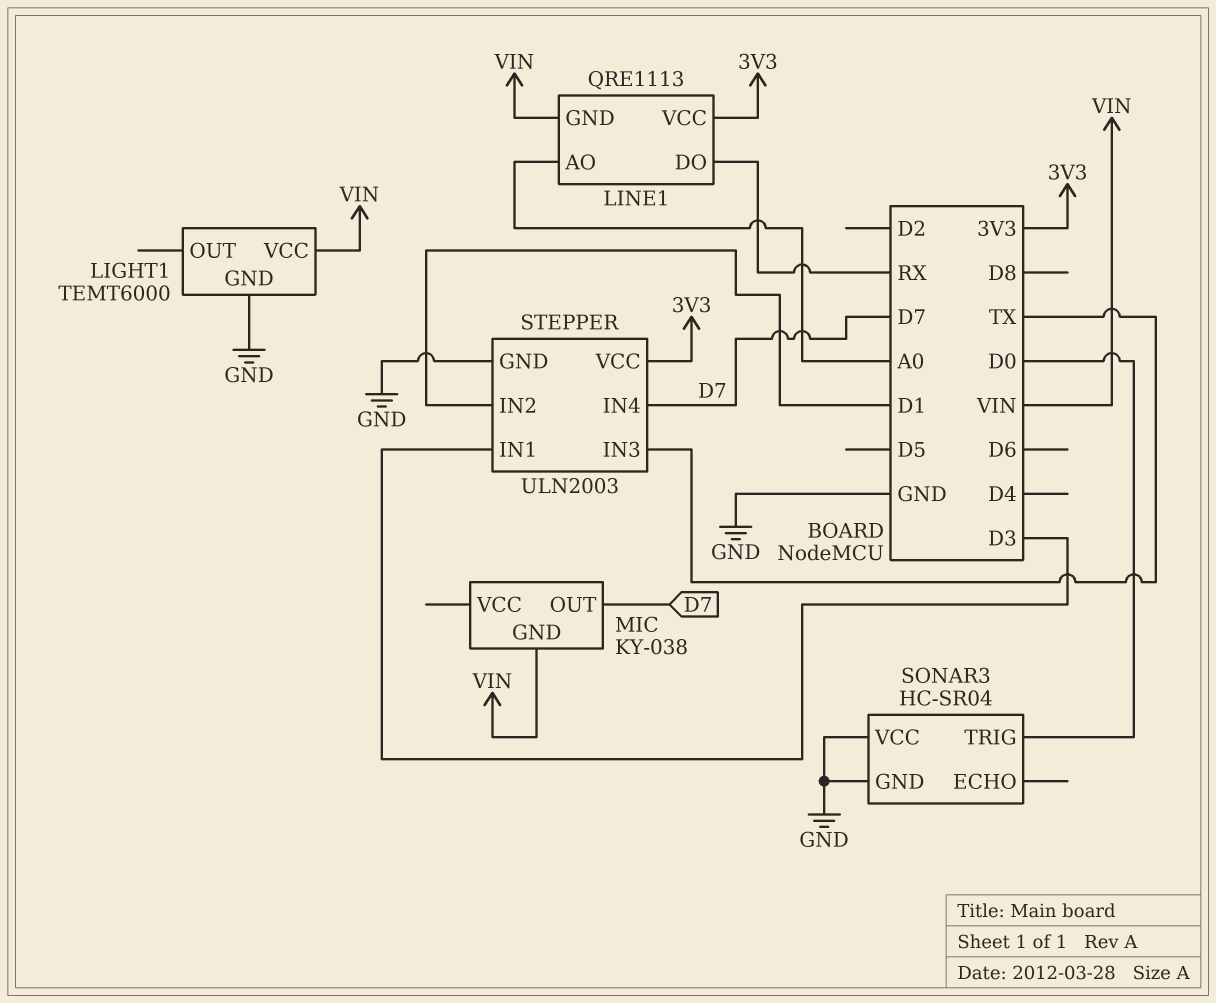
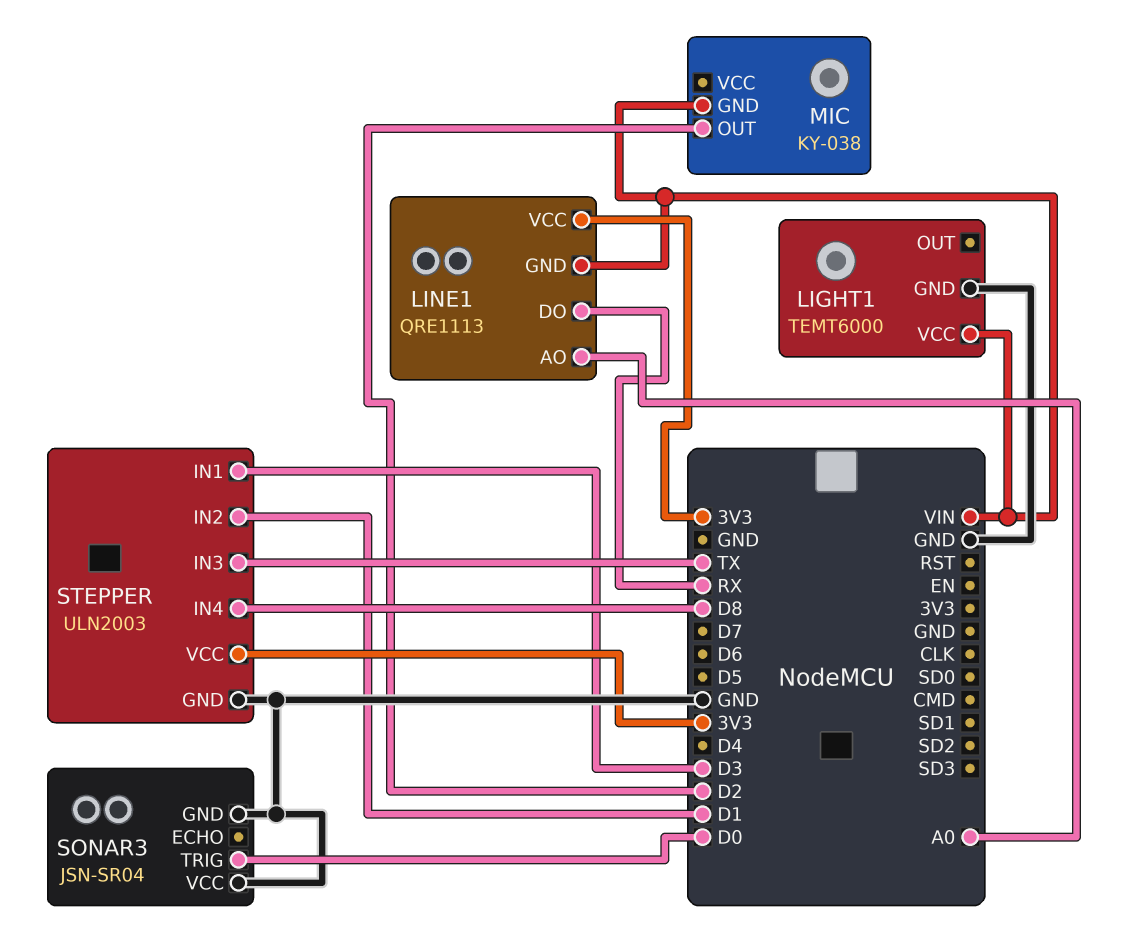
MIC pin OUT: D7 -> D2
SONAR3: HC-SR04 -> JSN-SR04
STEPPER pin IN4: D7 -> D8

